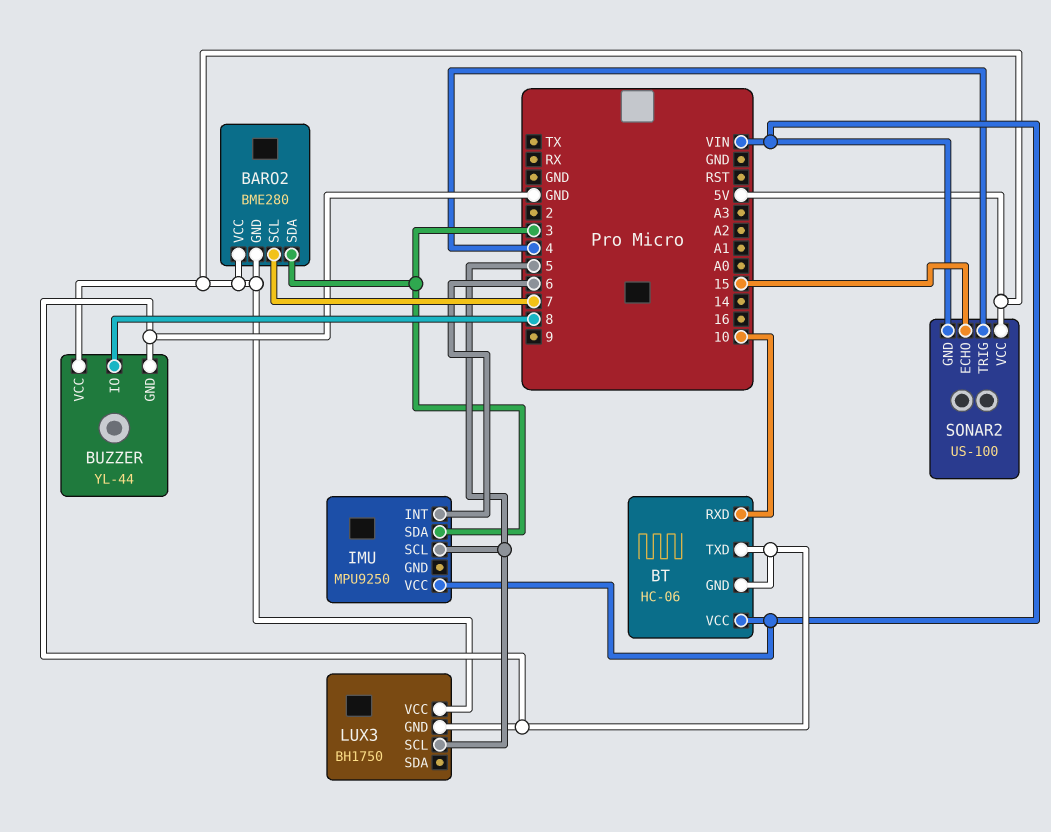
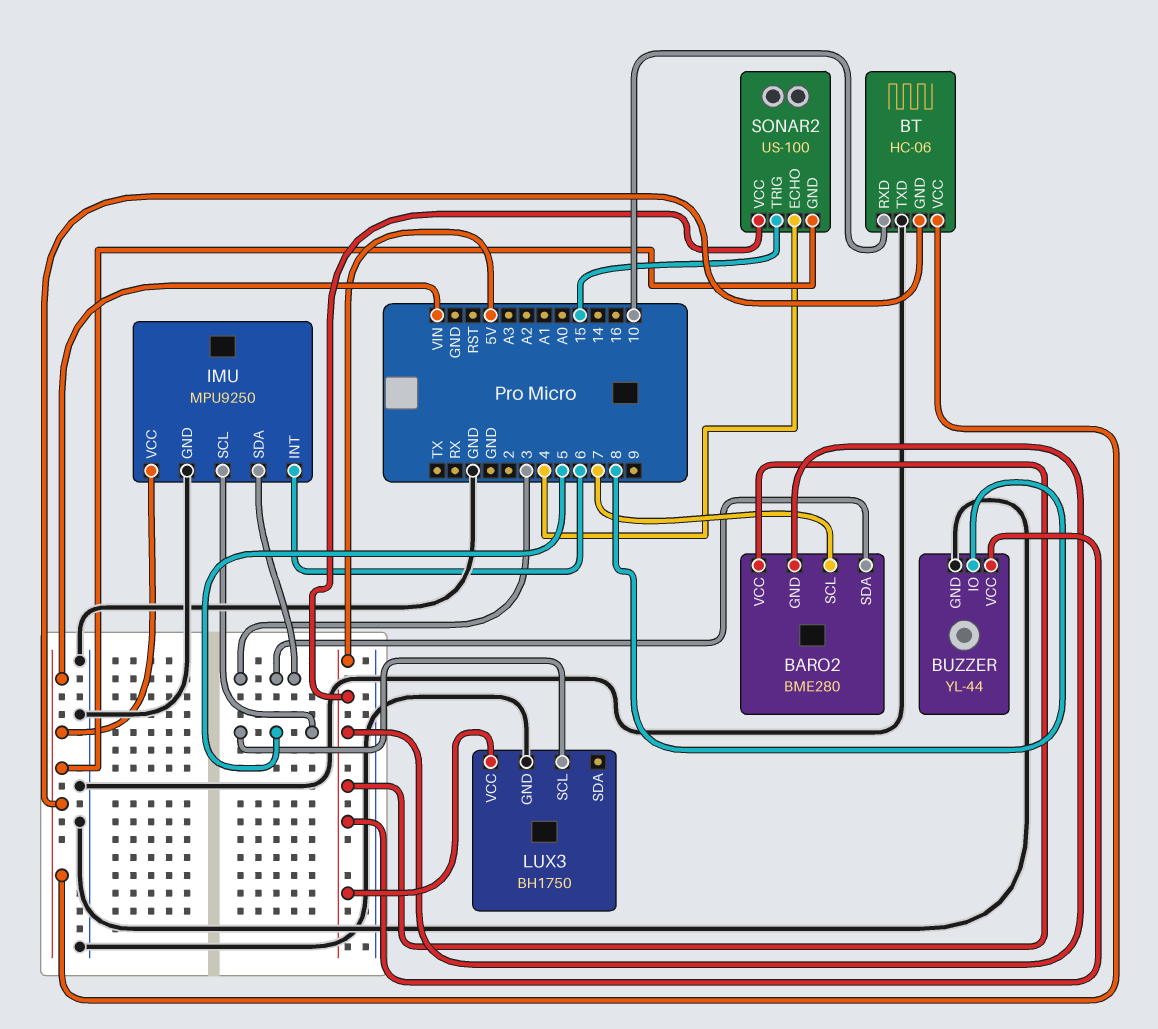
BT pin GND: GND -> VIN
IMU pin GND: none -> GND
SONAR2 pin ECHO: 15 -> 4
SONAR2 pin TRIG: 4 -> 15

